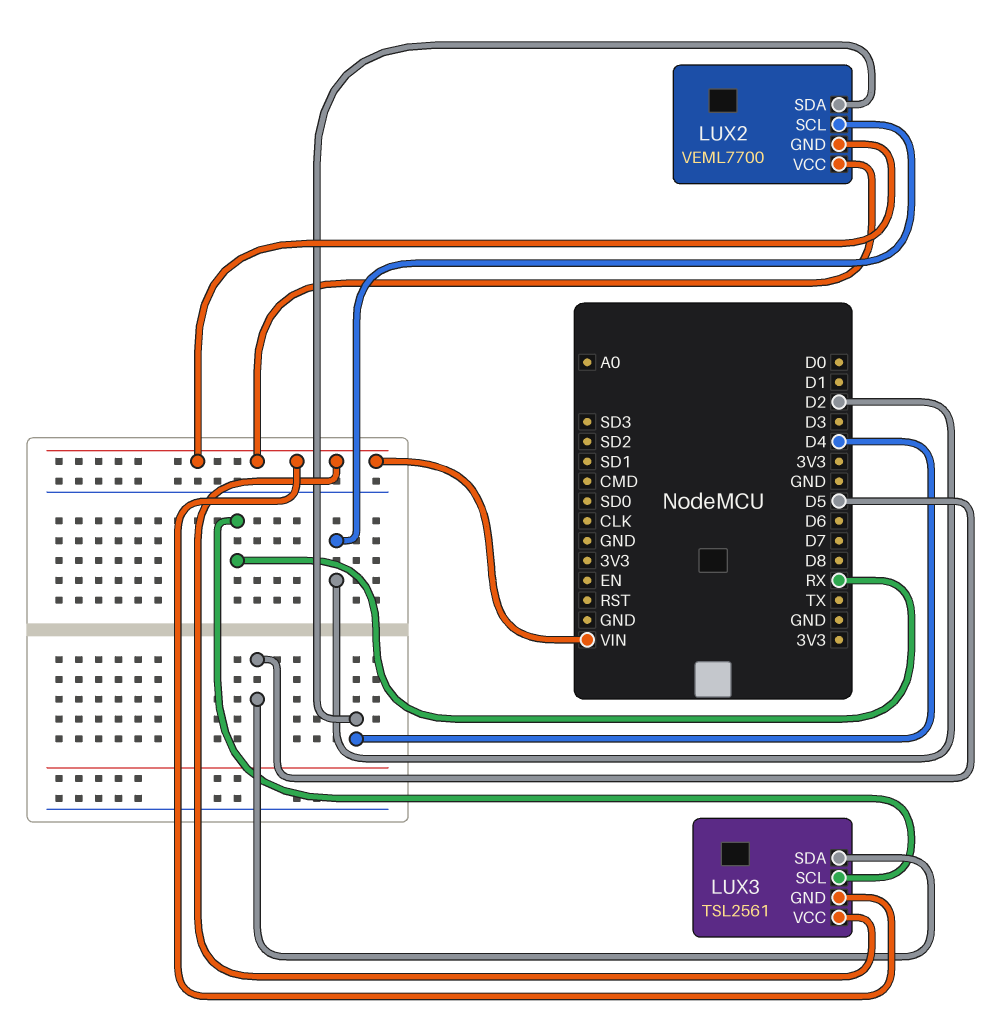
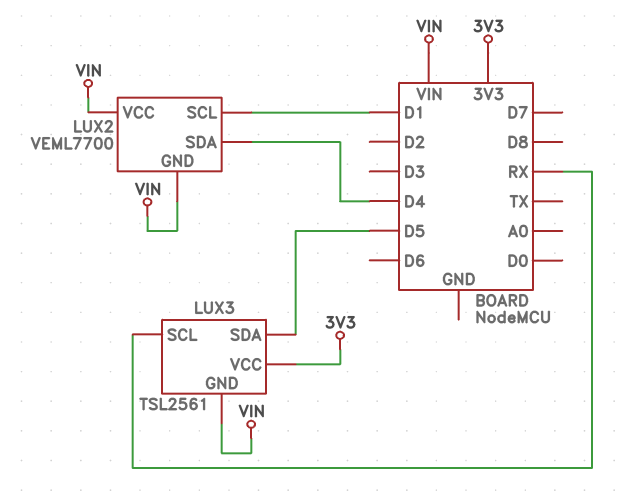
LUX2 pin SCL: D2 -> D1
LUX3 pin VCC: VIN -> 3V3

